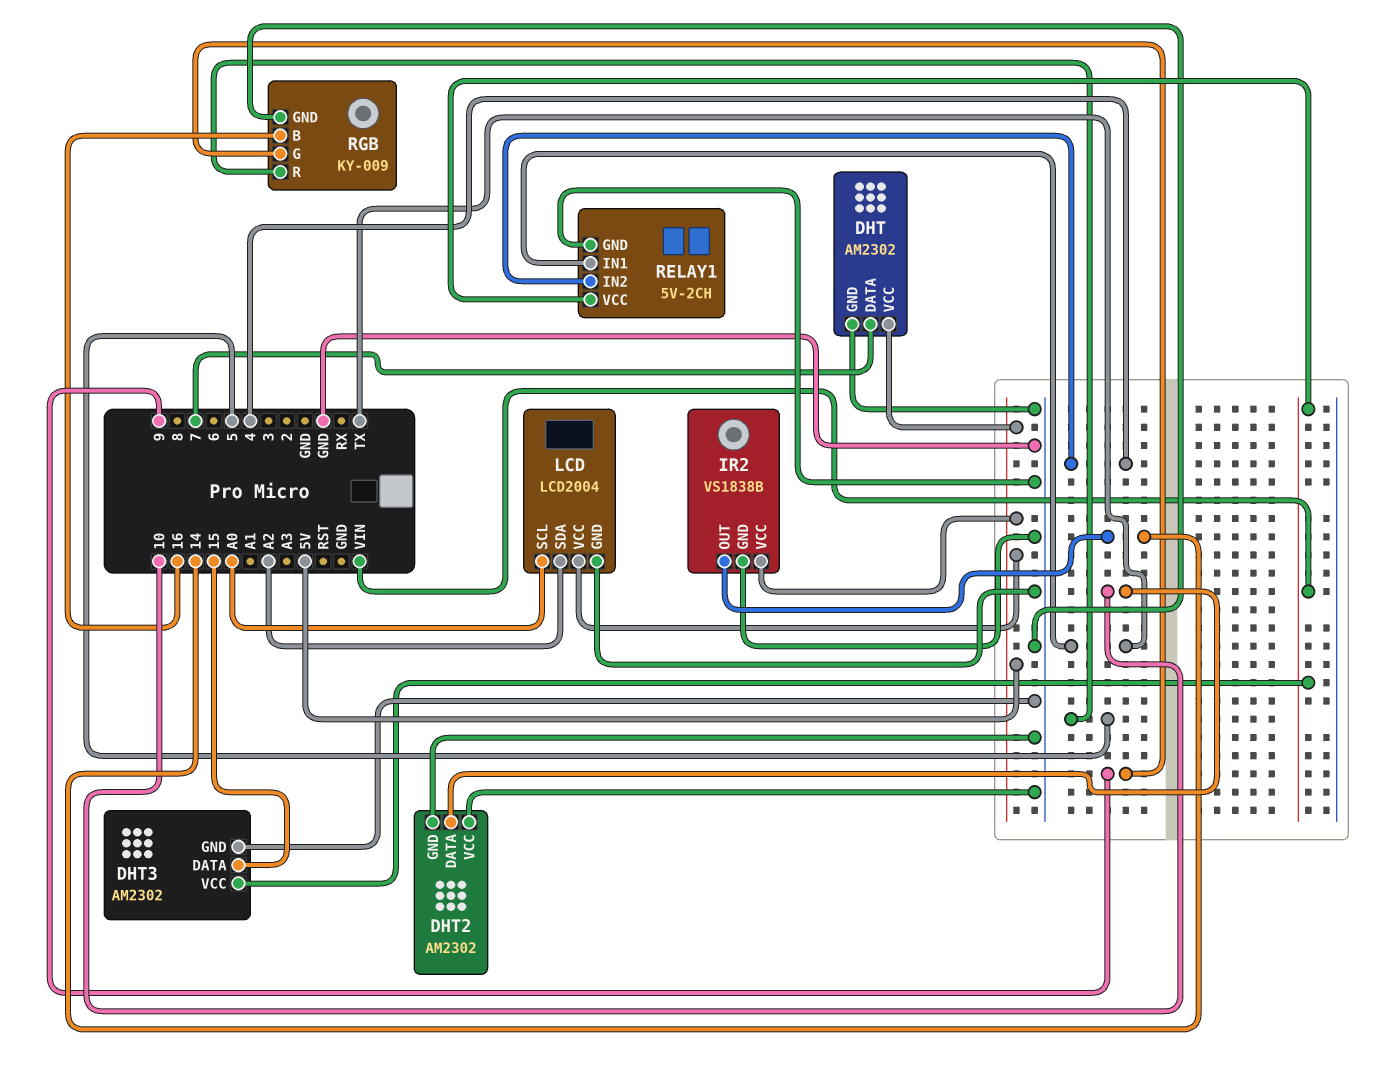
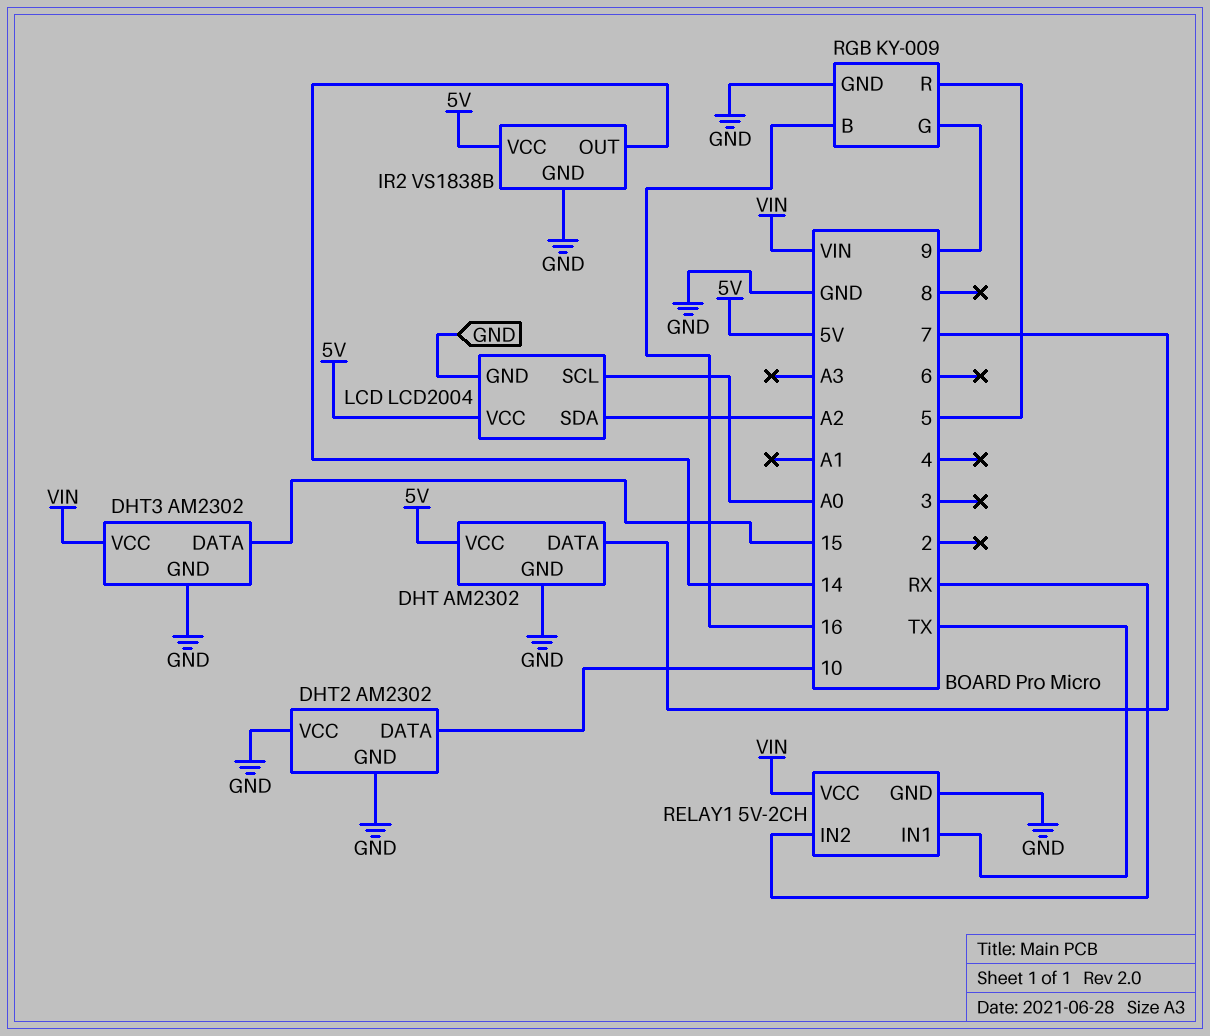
RELAY1 pin IN2: 4 -> RX

